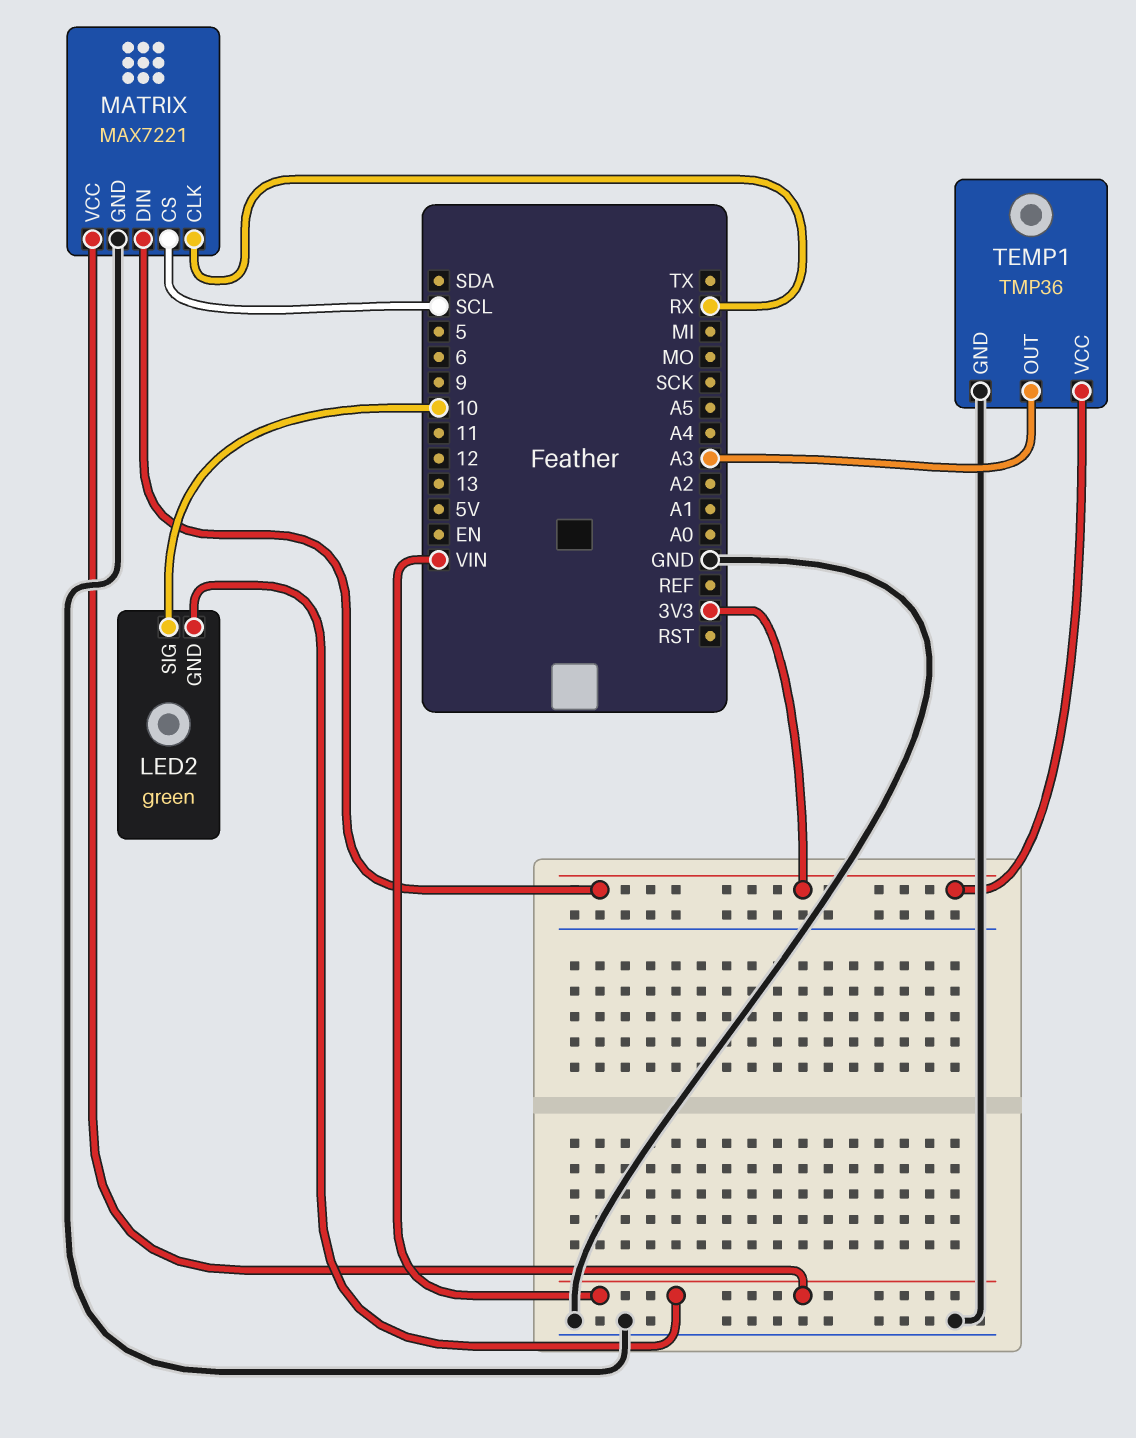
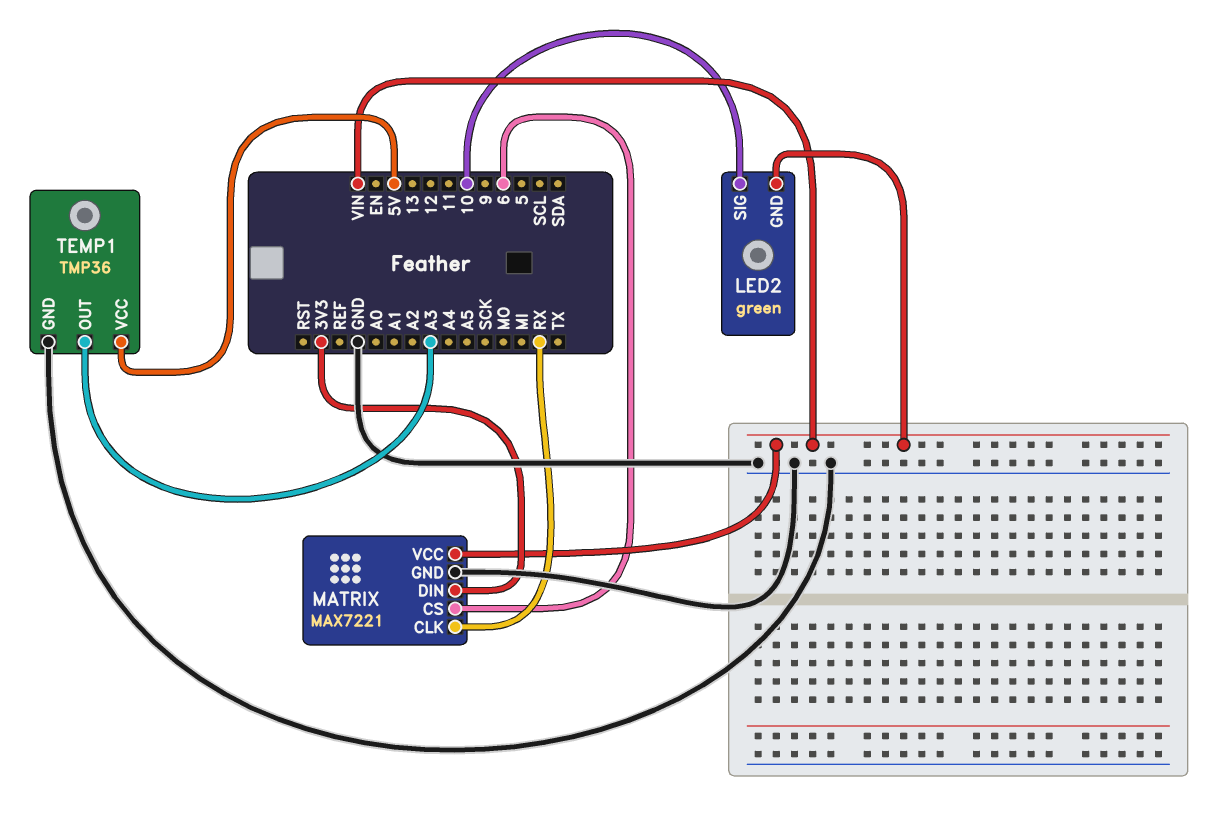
MATRIX pin CS: SCL -> 6
TEMP1 pin VCC: 3V3 -> 5V

